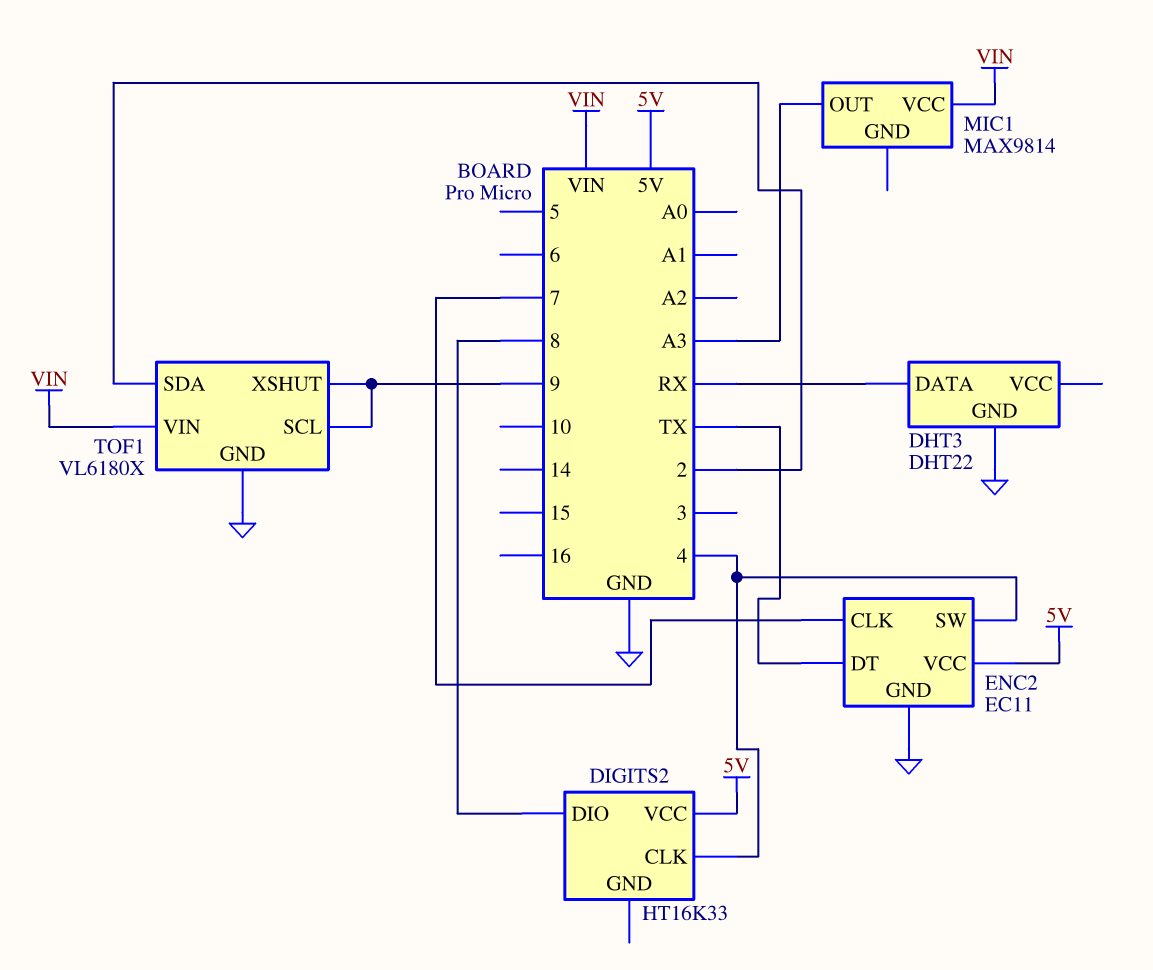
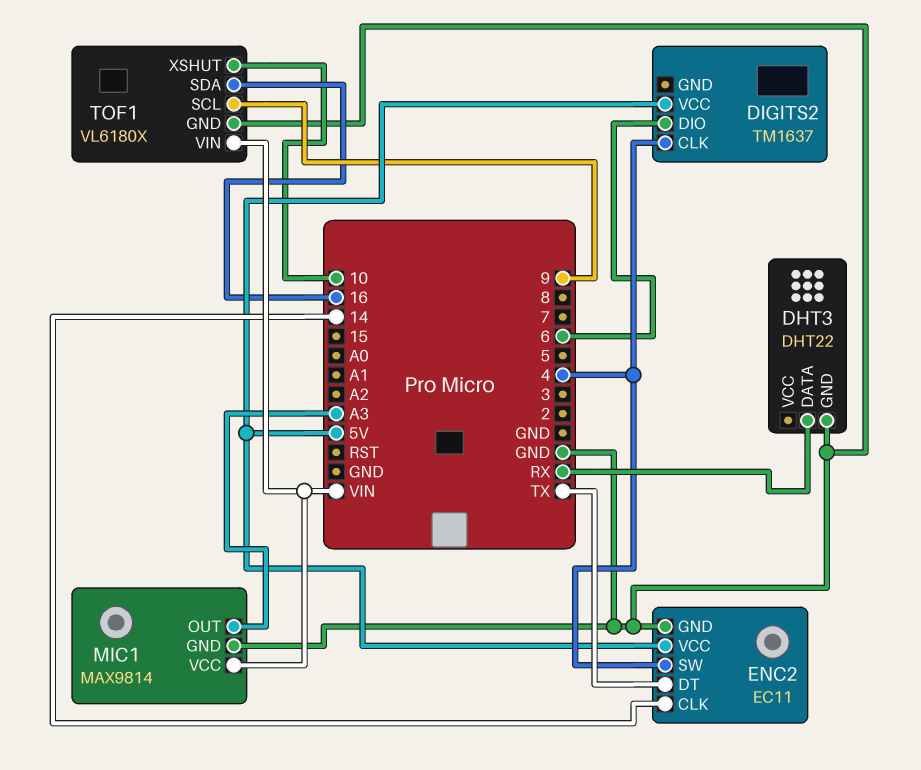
DIGITS2: HT16K33 -> TM1637
DIGITS2 pin DIO: 8 -> 6
ENC2 pin CLK: 7 -> 14
MIC1 pin GND: none -> GND
TOF1 pin SDA: 2 -> 16
TOF1 pin XSHUT: 9 -> 10

